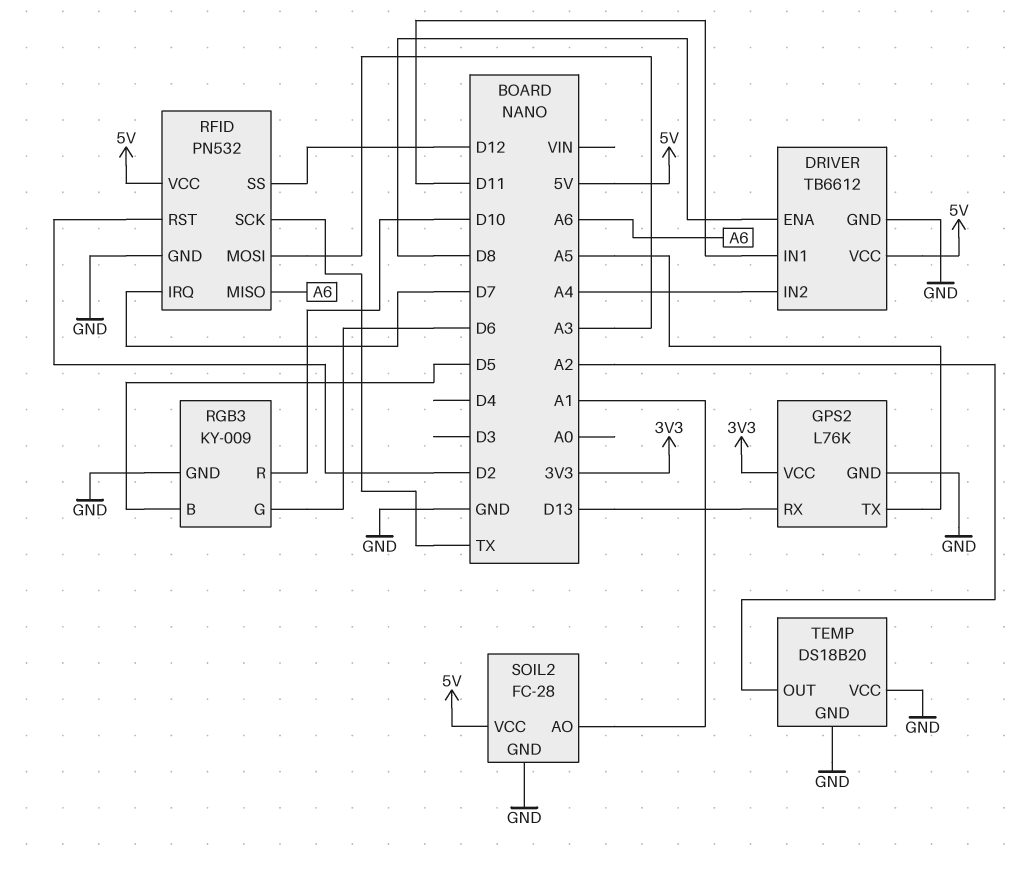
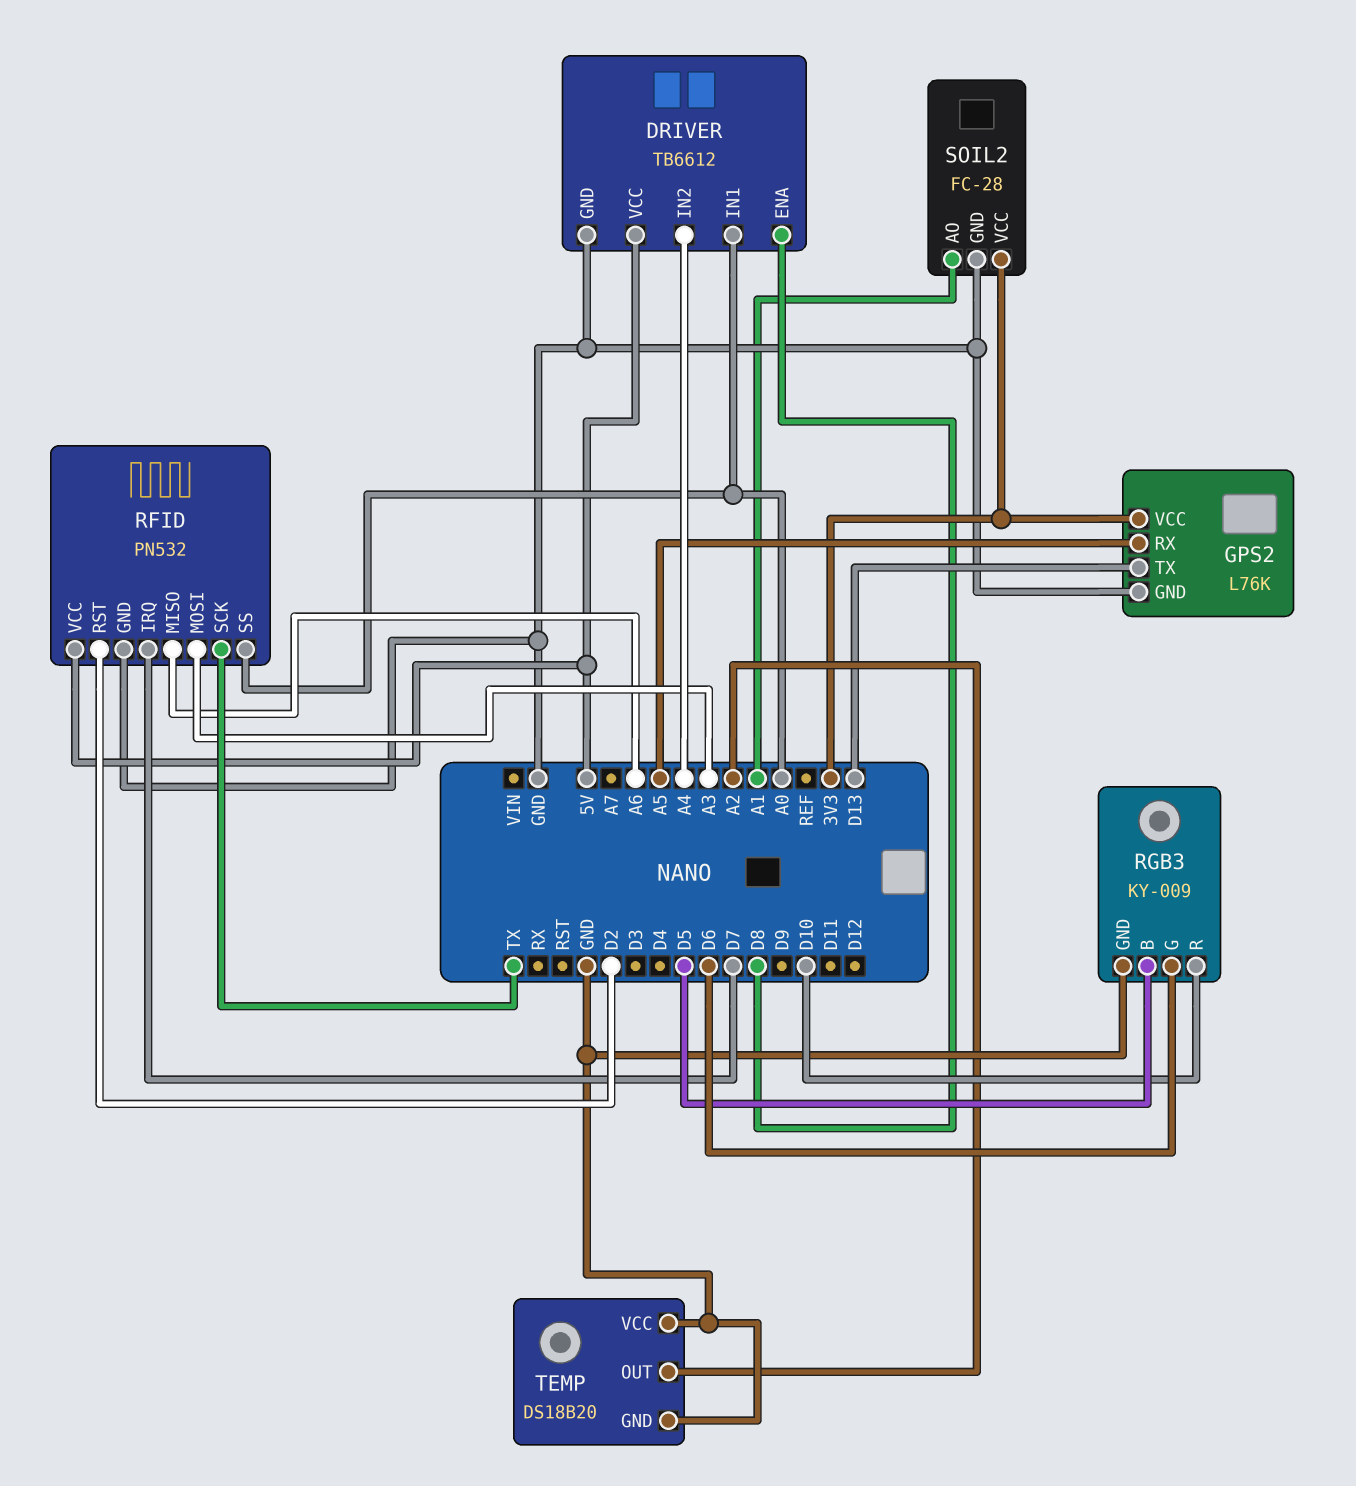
DRIVER pin IN1: D11 -> A0
GPS2 pin RX: D13 -> A5
GPS2 pin TX: A5 -> D13
RFID pin SS: D12 -> A0
SOIL2 pin VCC: 5V -> 3V3

